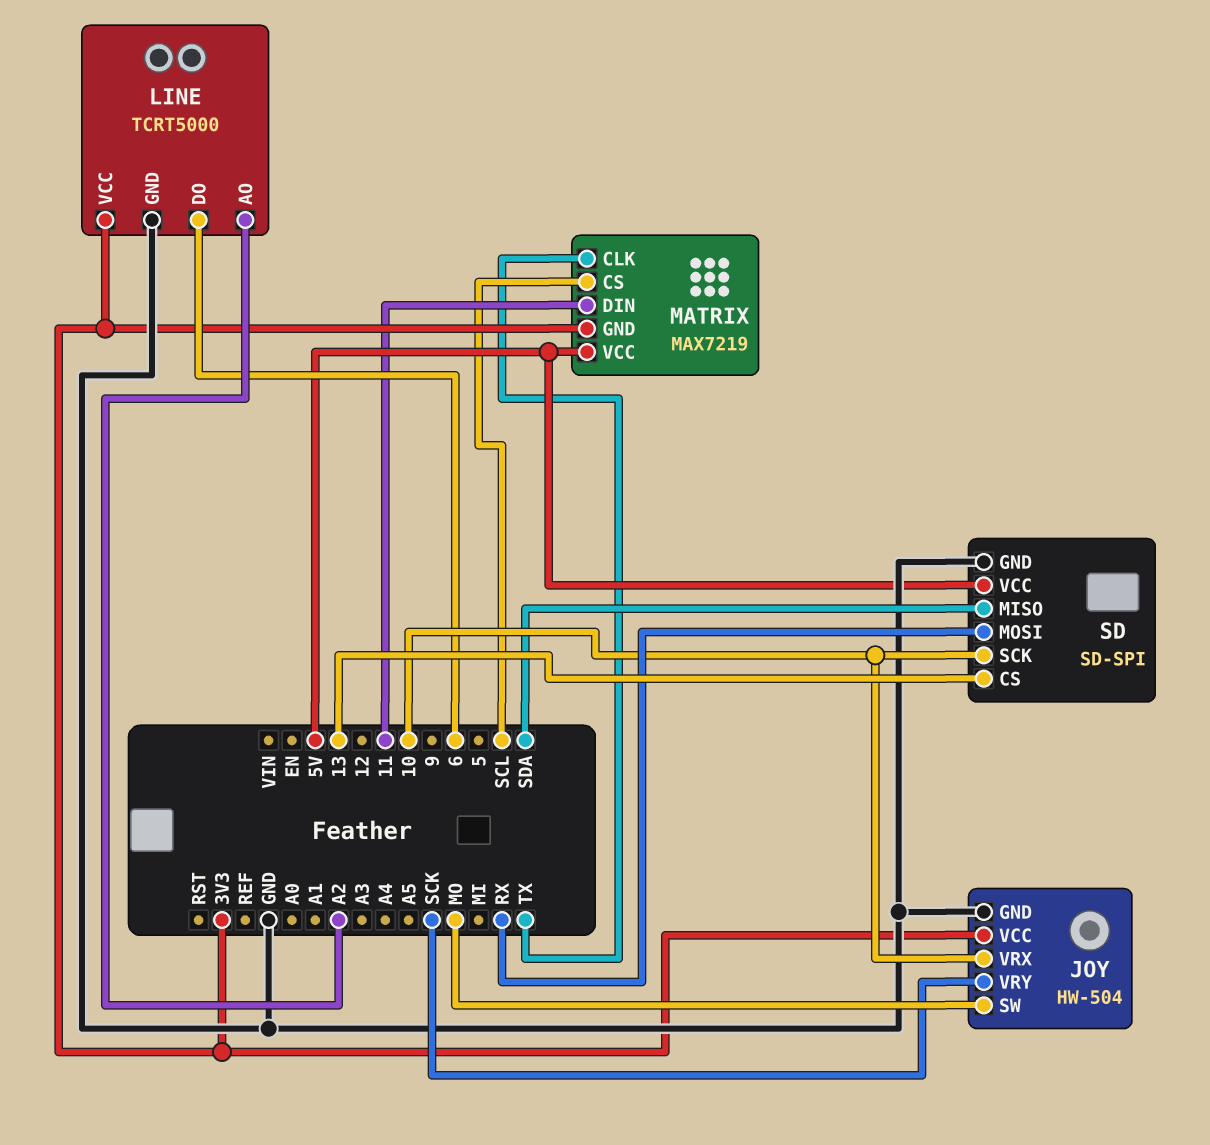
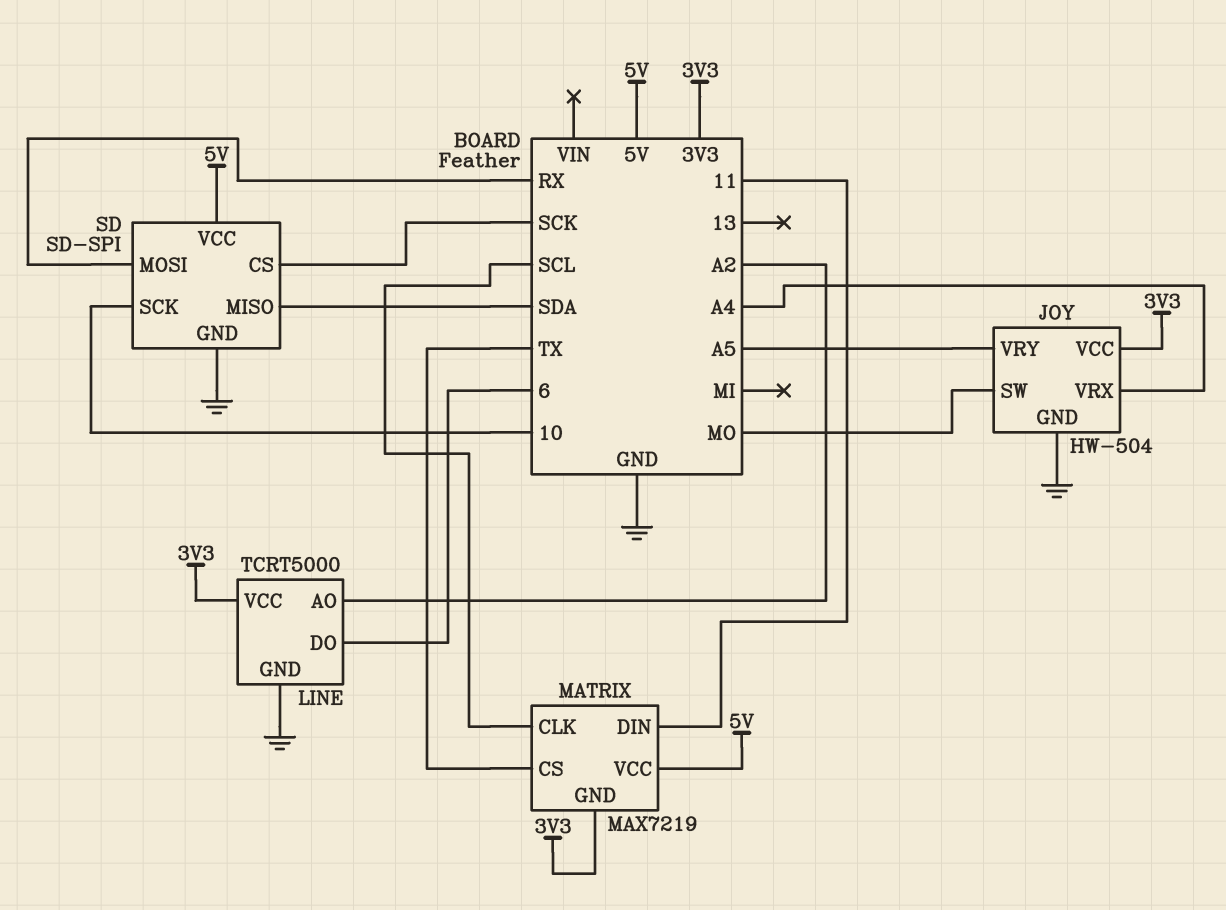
JOY pin VRX: 10 -> A4
JOY pin VRY: SCK -> A5
MATRIX pin CLK: TX -> SCL
MATRIX pin CS: SCL -> TX
SD pin CS: 13 -> SCK

